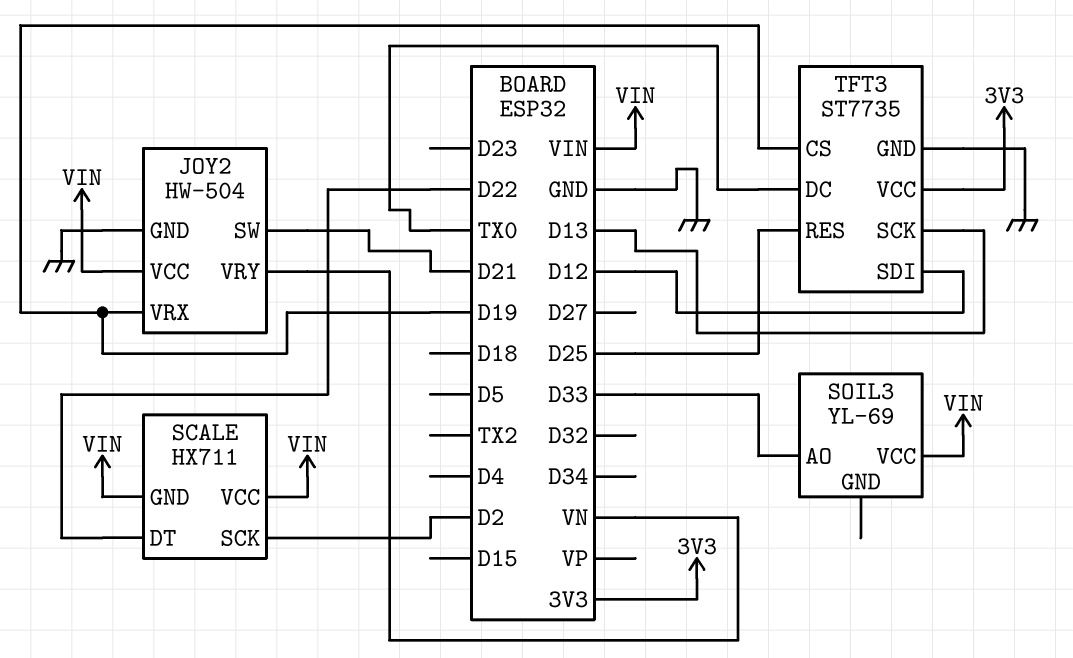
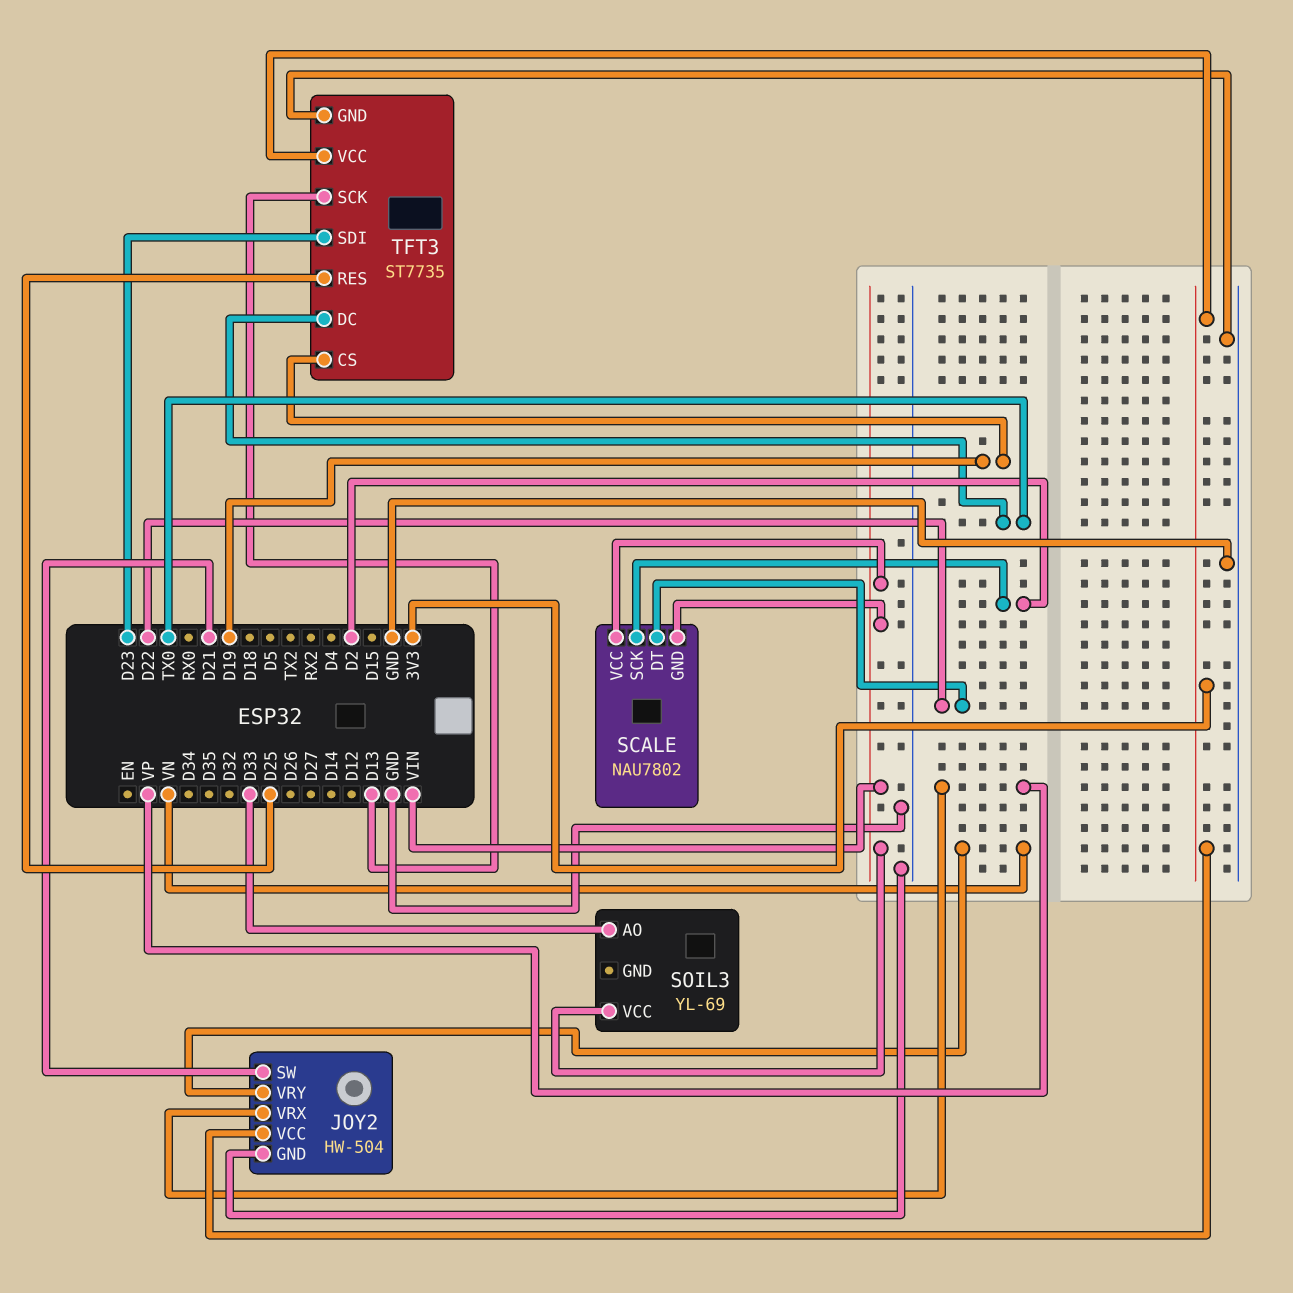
JOY2 pin VCC: VIN -> 3V3
JOY2 pin VRX: D19 -> VP
SCALE: HX711 -> NAU7802
TFT3 pin SDI: D12 -> D23

